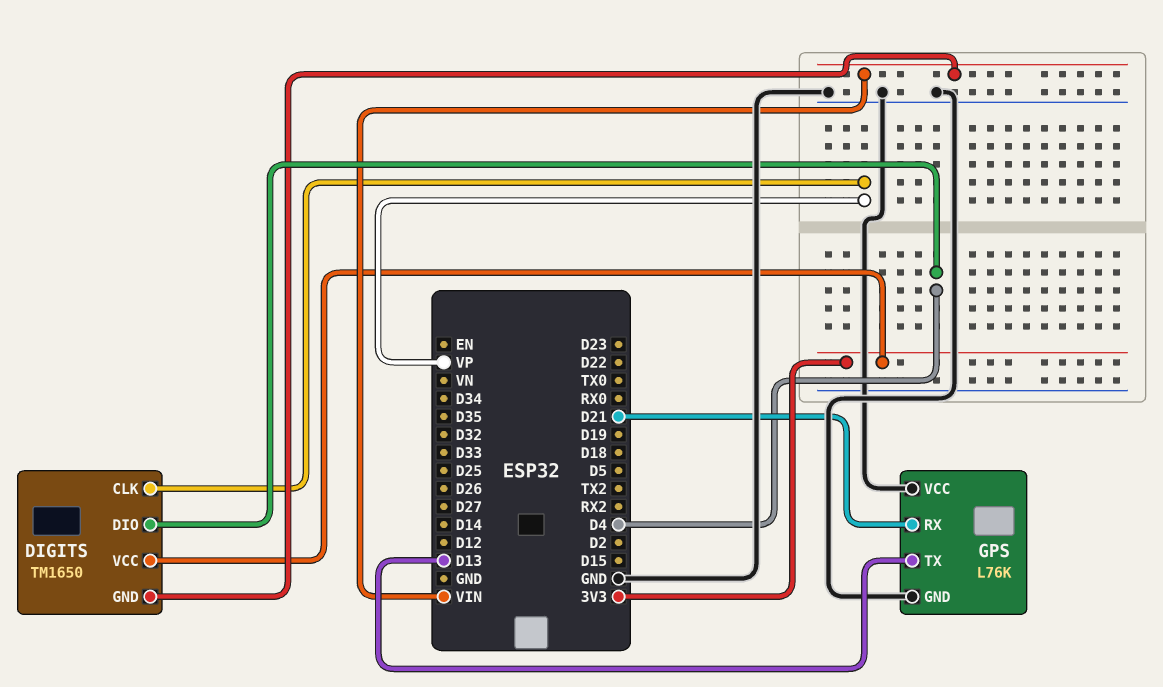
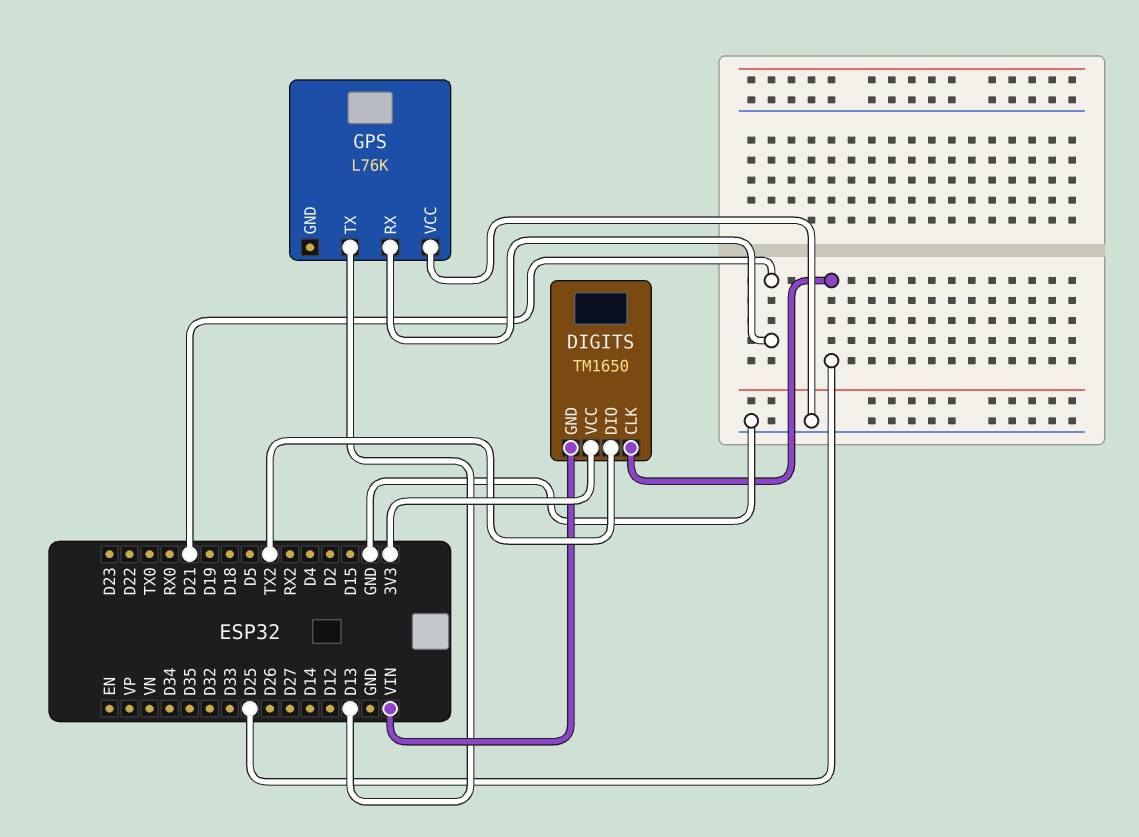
DIGITS pin CLK: VP -> D25
DIGITS pin DIO: D4 -> TX2
GPS pin GND: GND -> none

